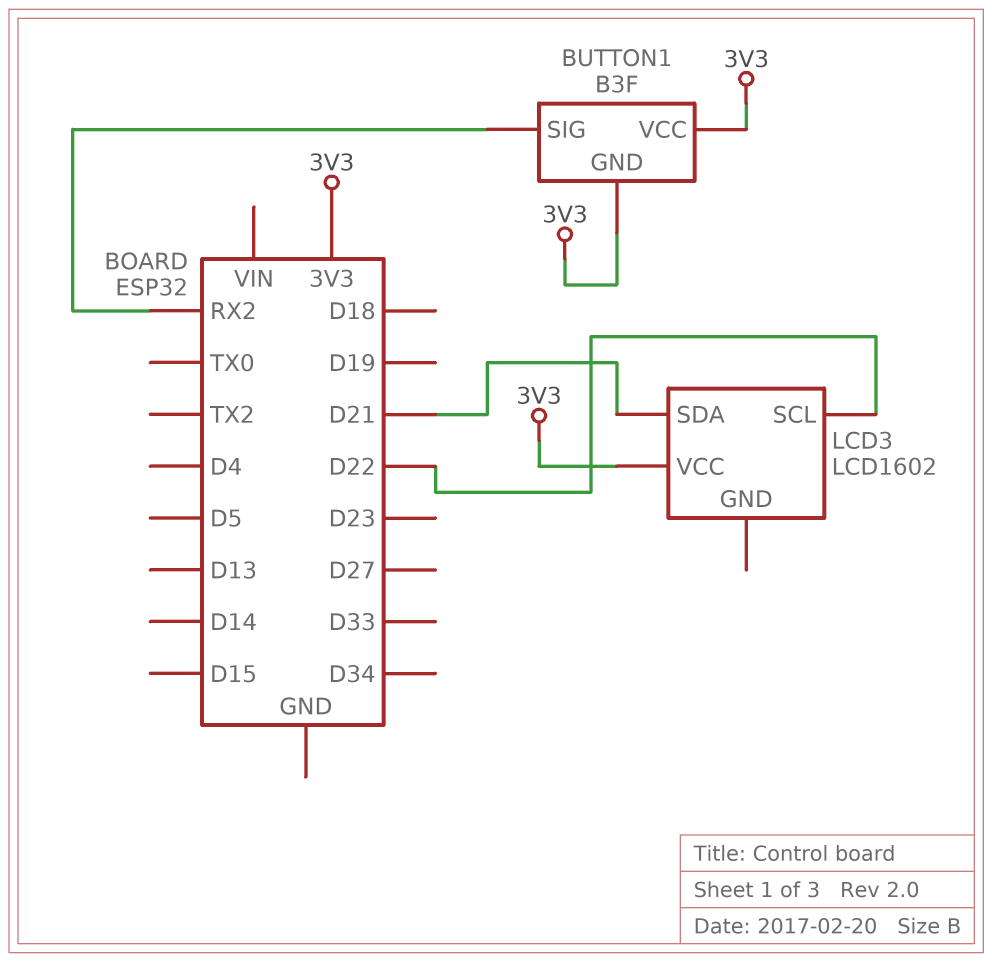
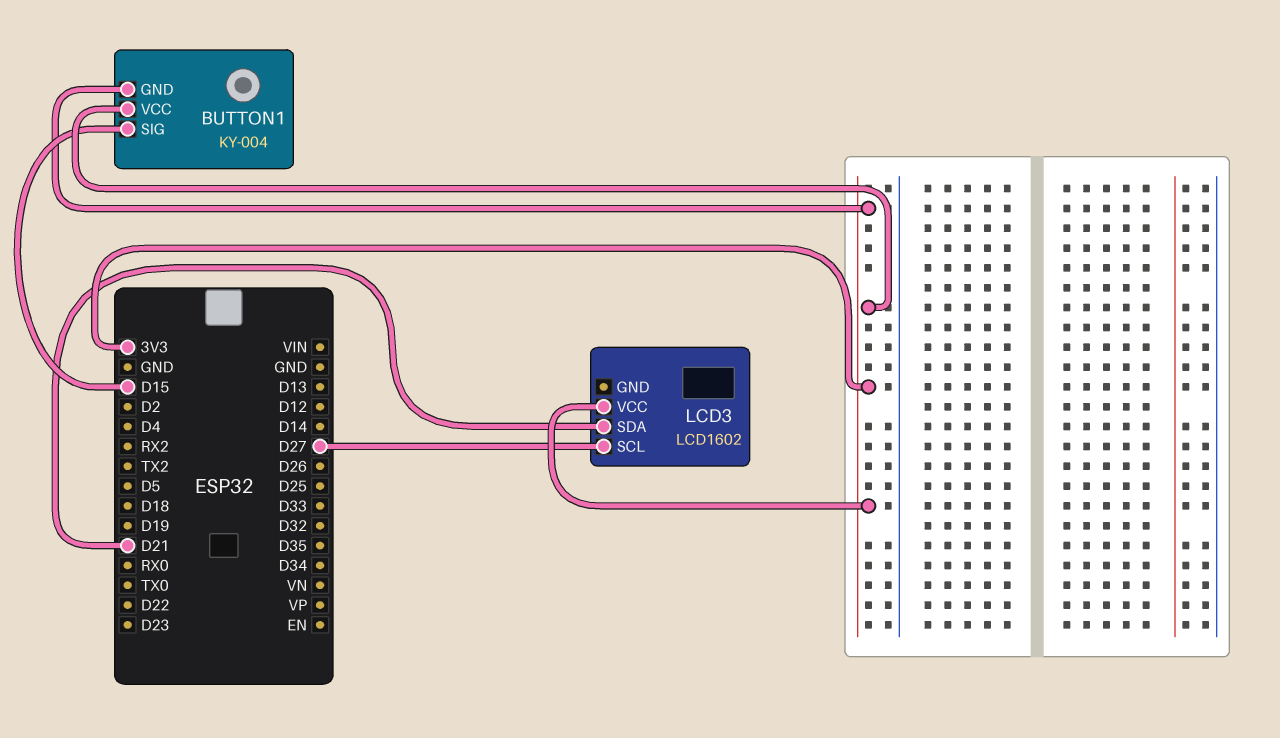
BUTTON1: B3F -> KY-004
BUTTON1 pin SIG: RX2 -> D15
LCD3 pin SCL: D22 -> D27

